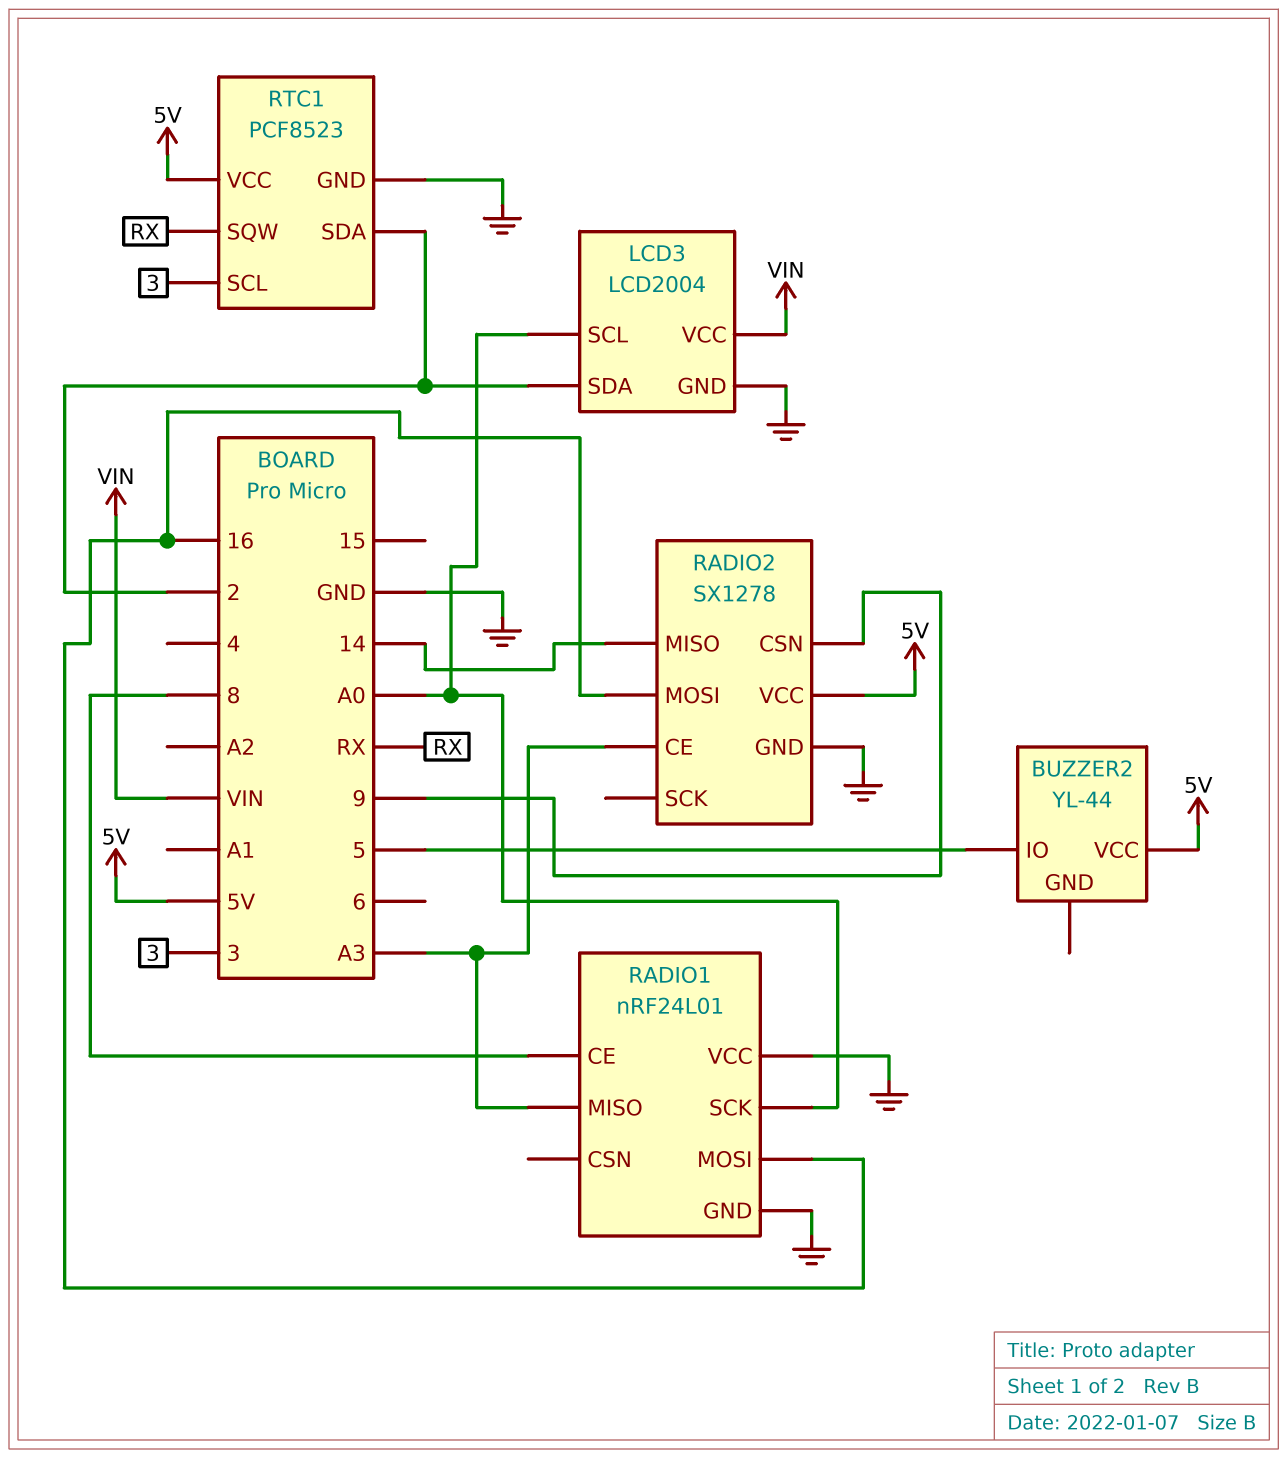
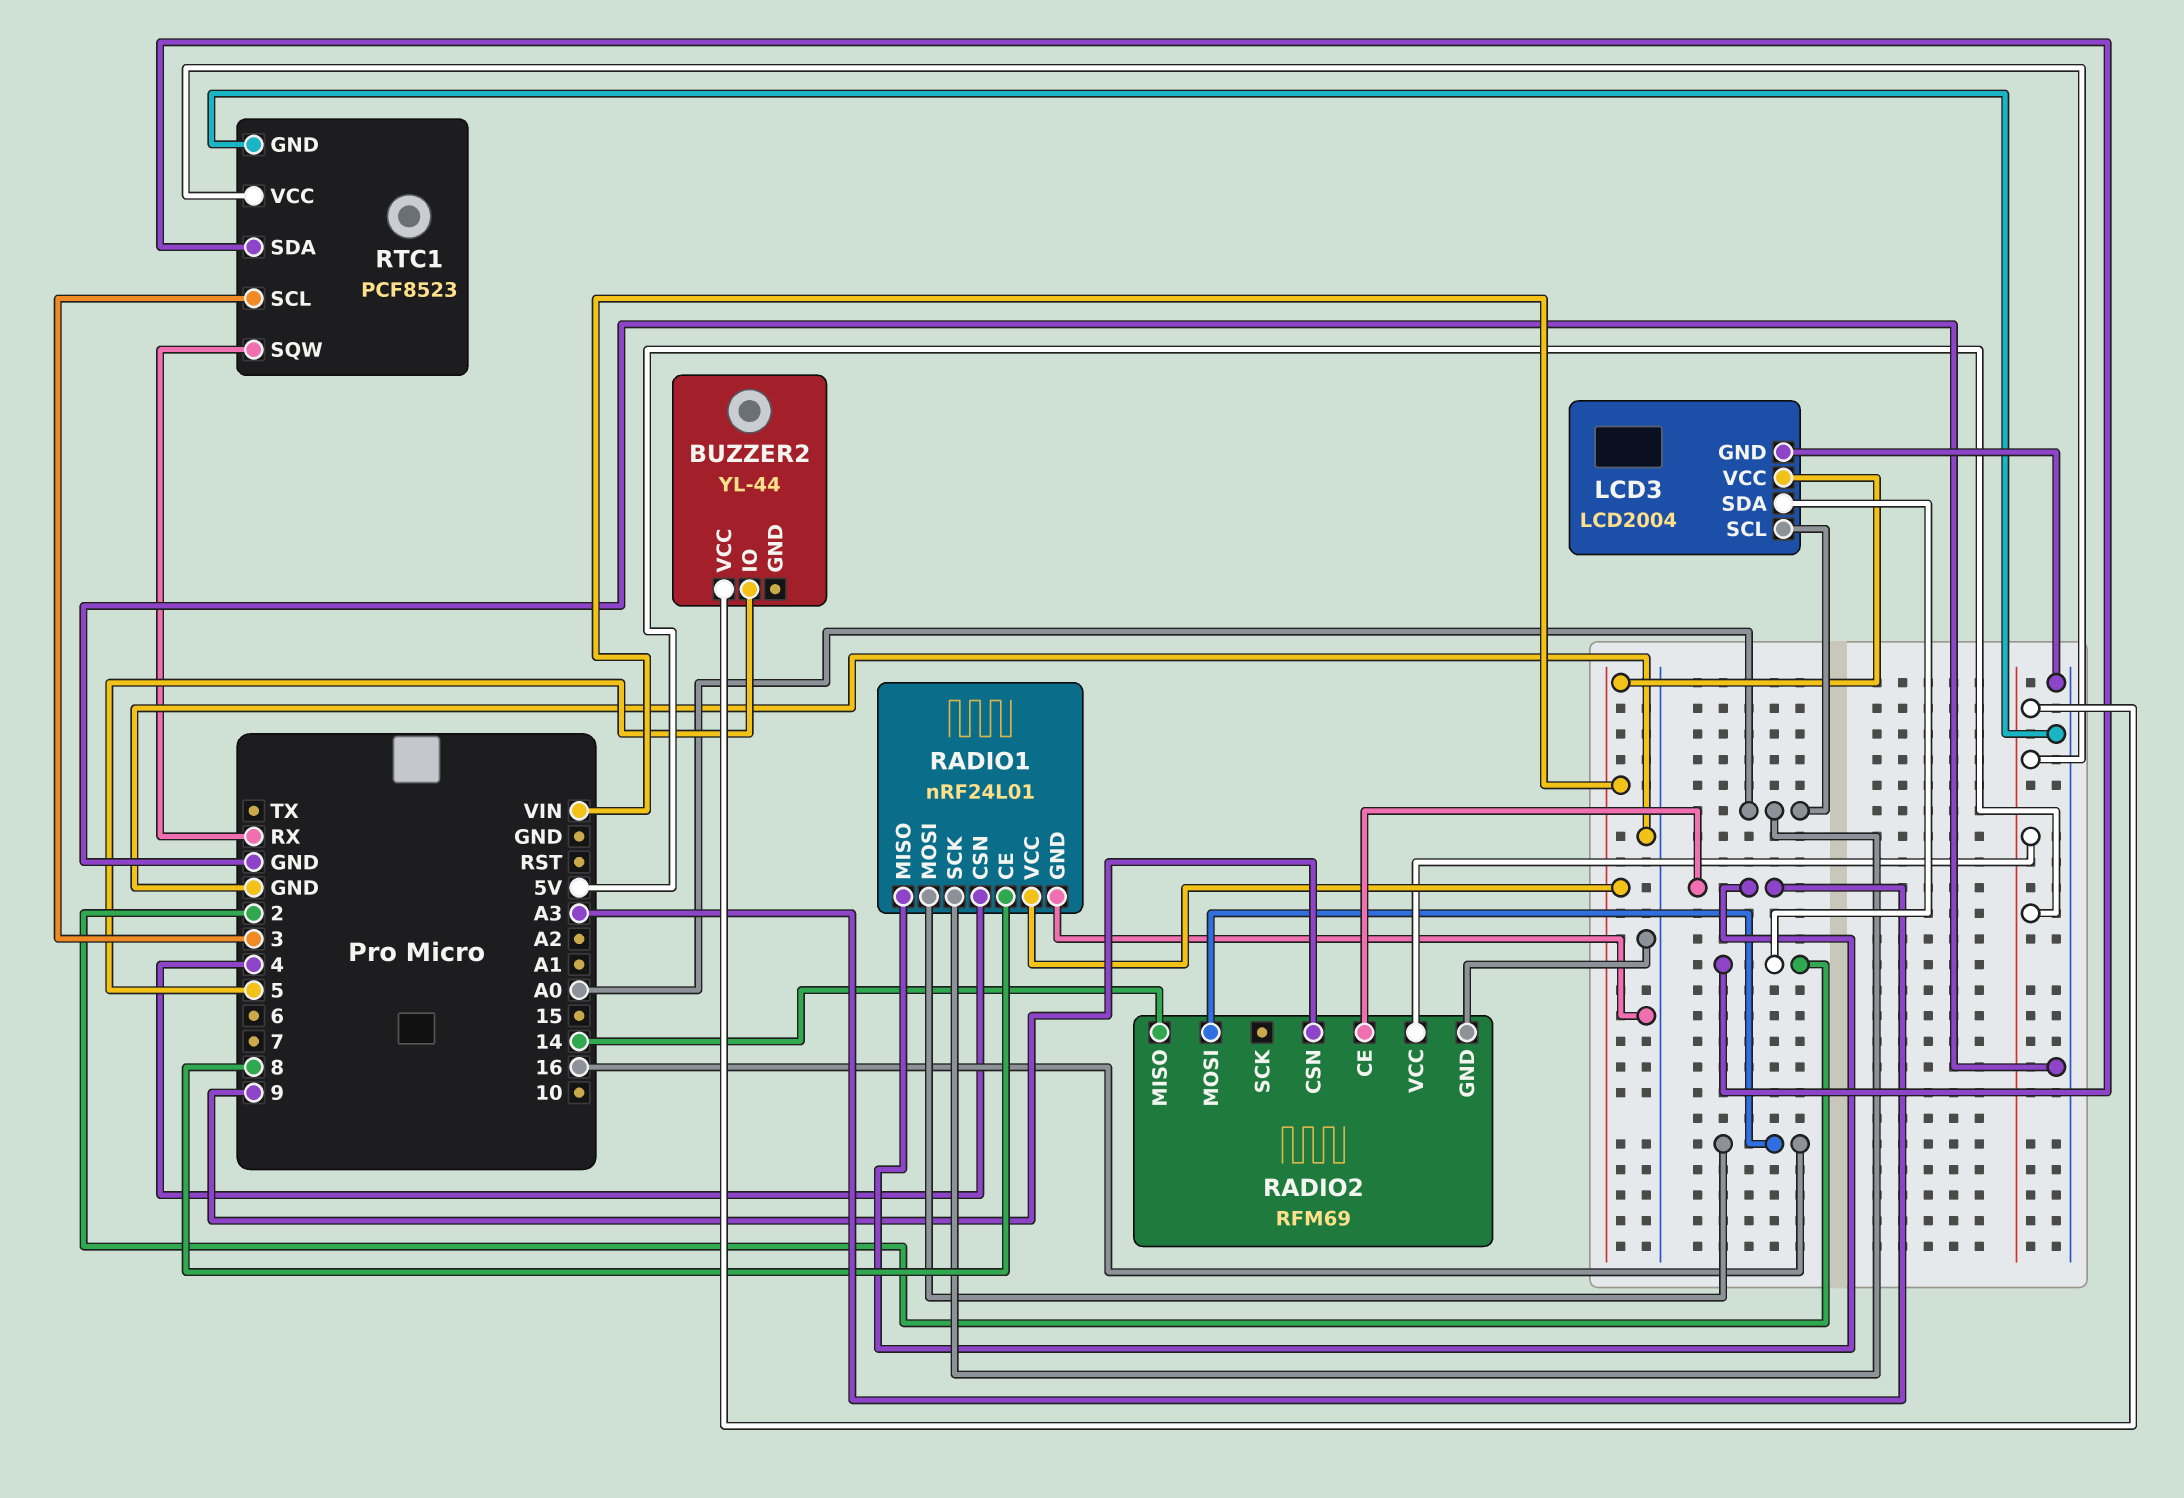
RADIO1 pin CSN: none -> 4
RADIO1 pin VCC: GND -> VIN
RADIO2: SX1278 -> RFM69

